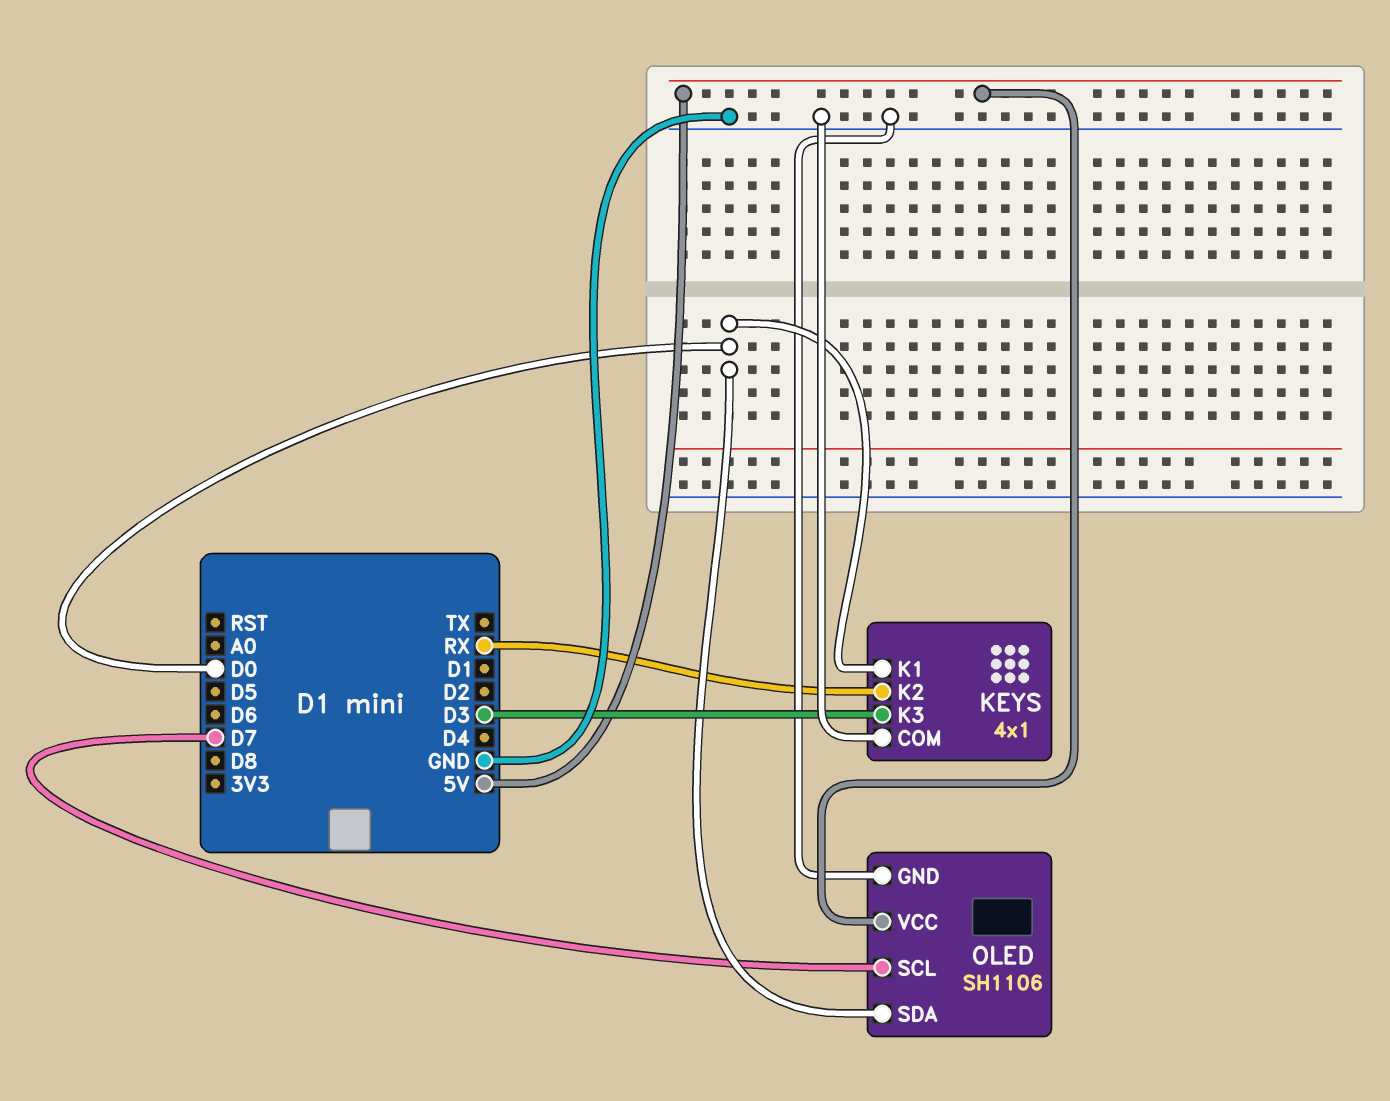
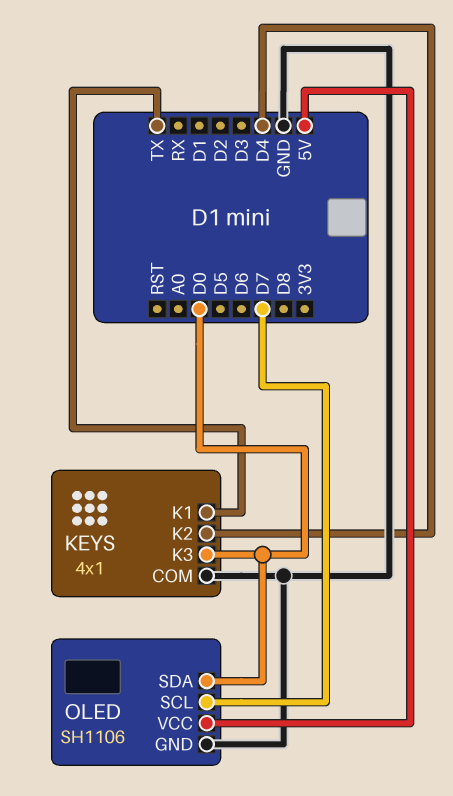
KEYS pin K1: D0 -> TX
KEYS pin K2: RX -> D4
KEYS pin K3: D3 -> D0

